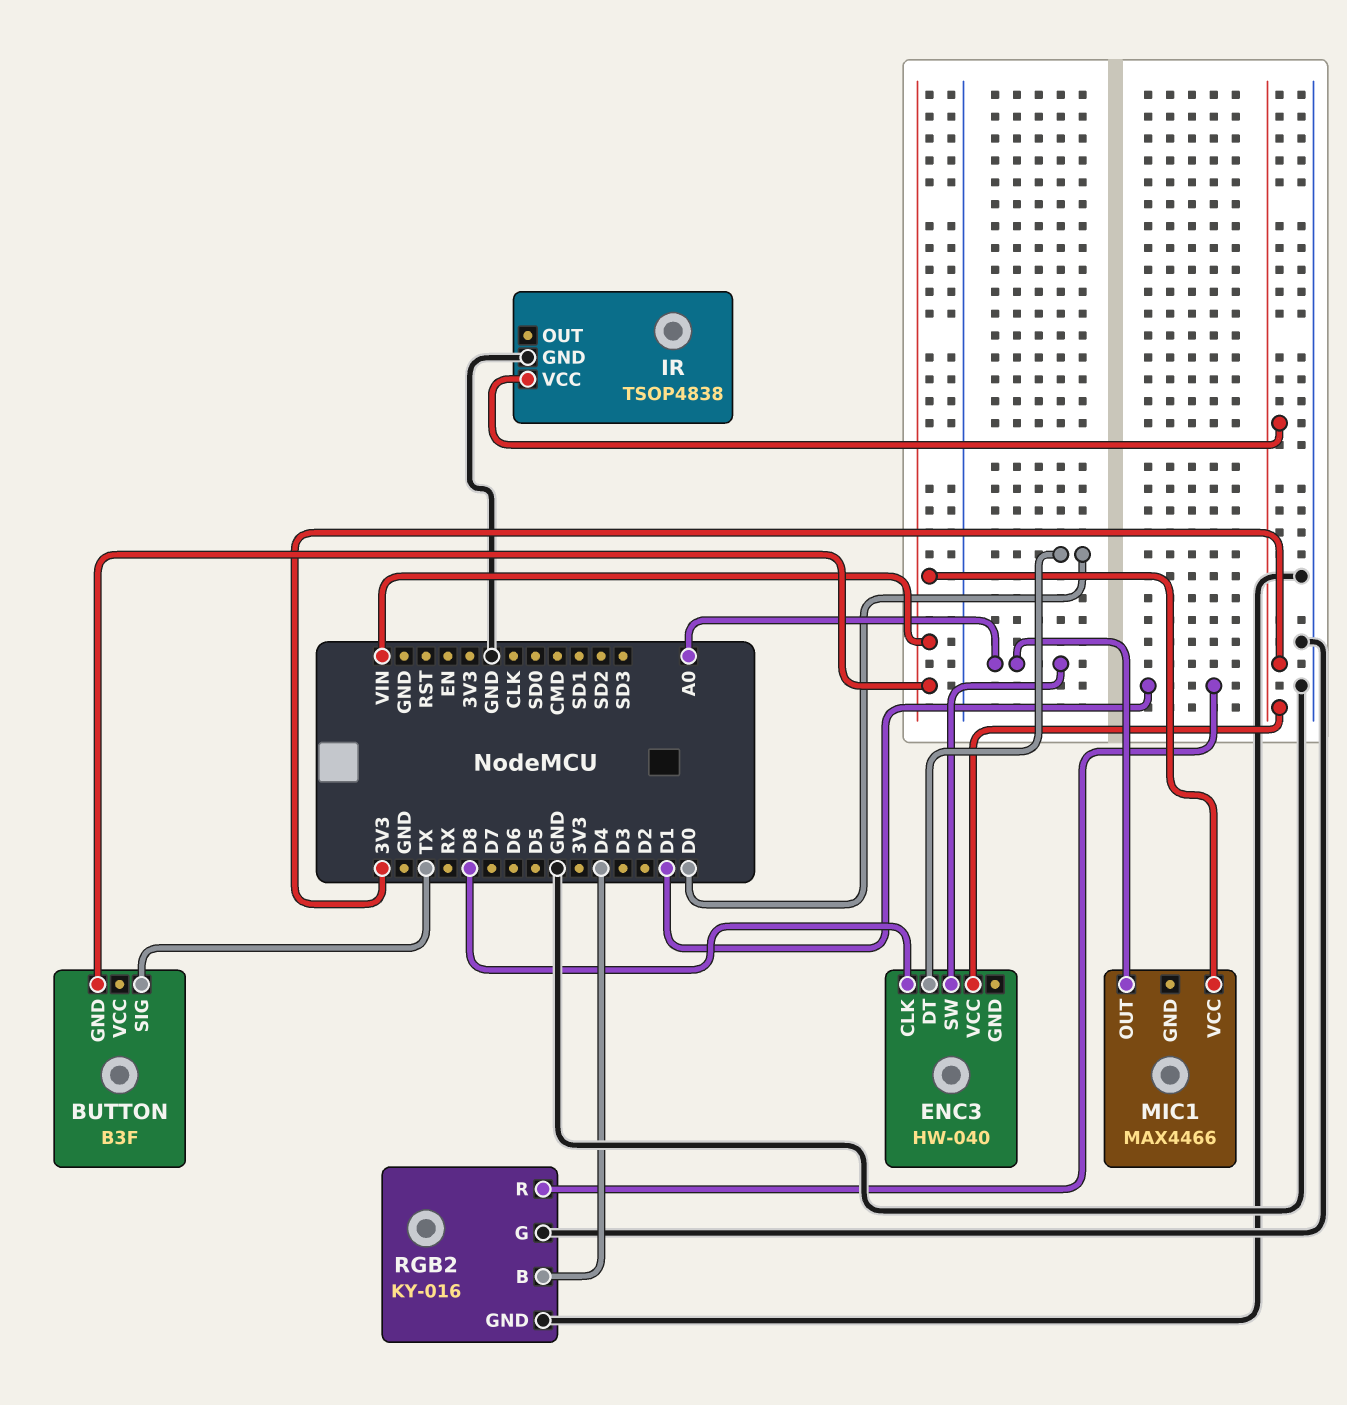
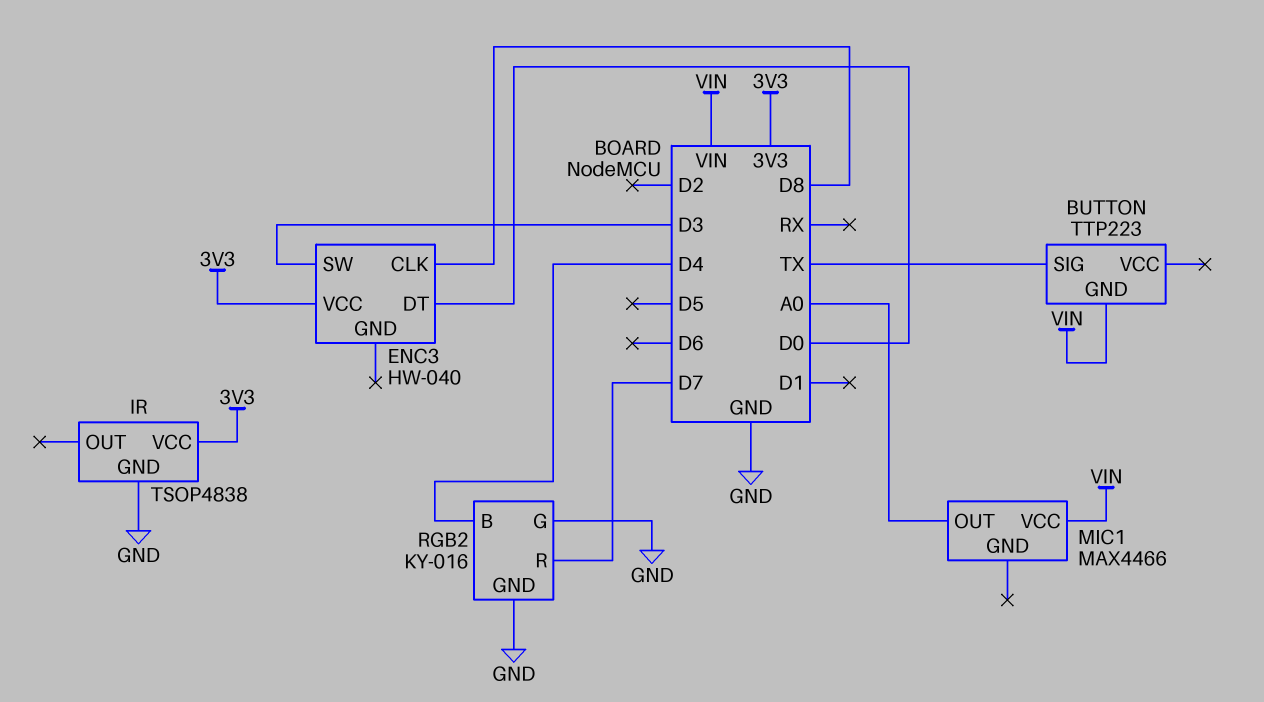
BUTTON: B3F -> TTP223
ENC3 pin SW: A0 -> D3
RGB2 pin R: D1 -> D7

